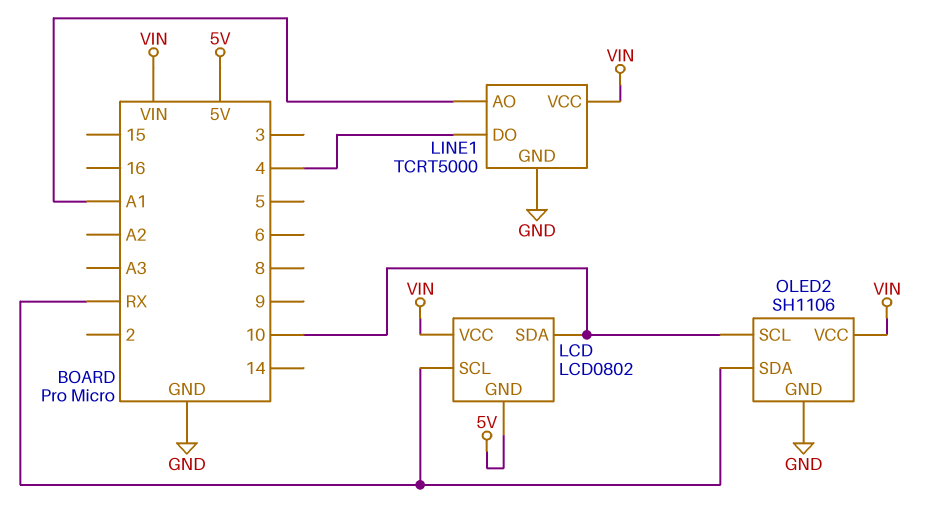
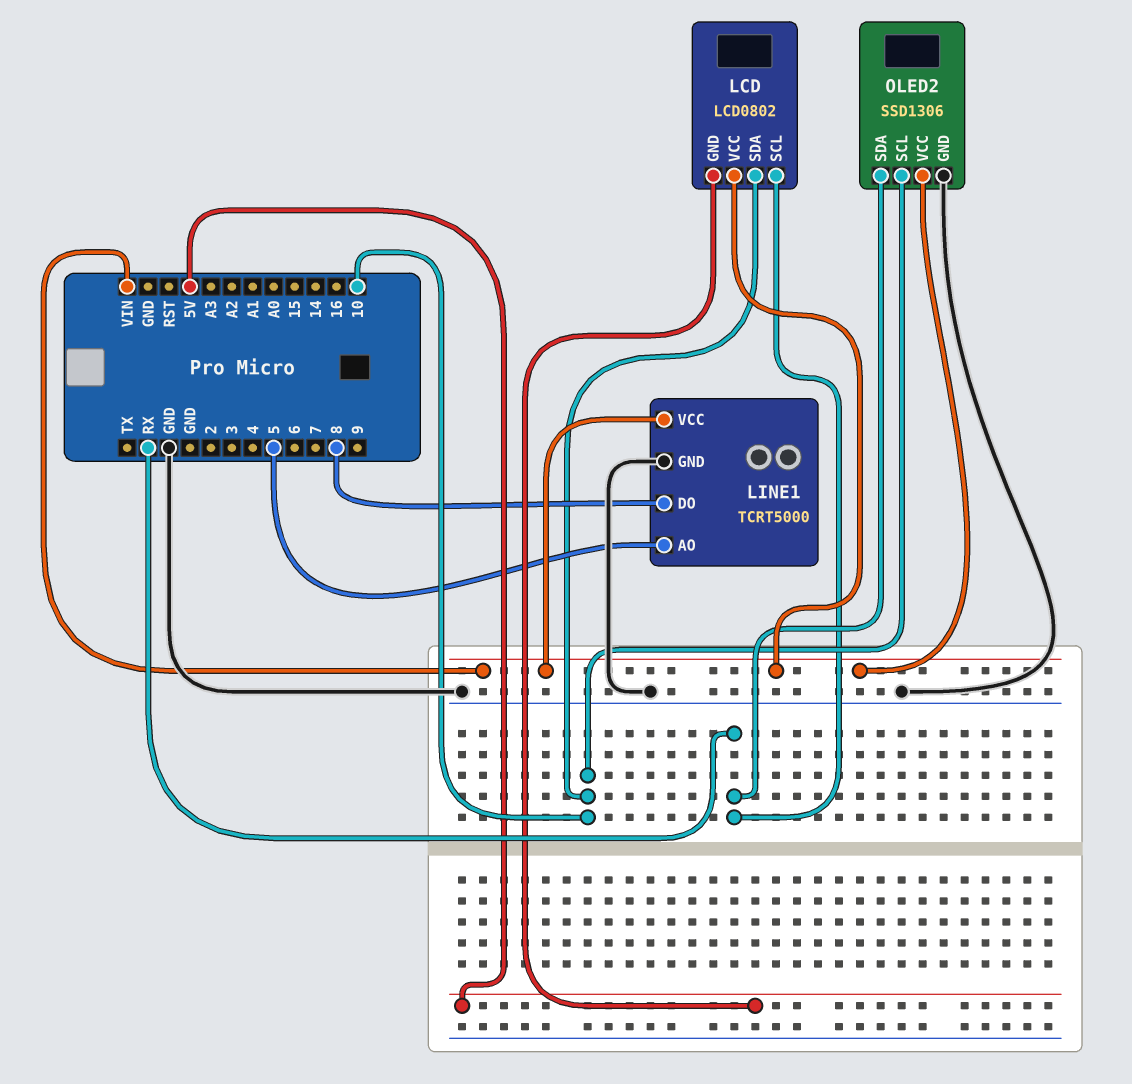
LINE1 pin AO: A1 -> 5
LINE1 pin DO: 4 -> 8
OLED2: SH1106 -> SSD1306

